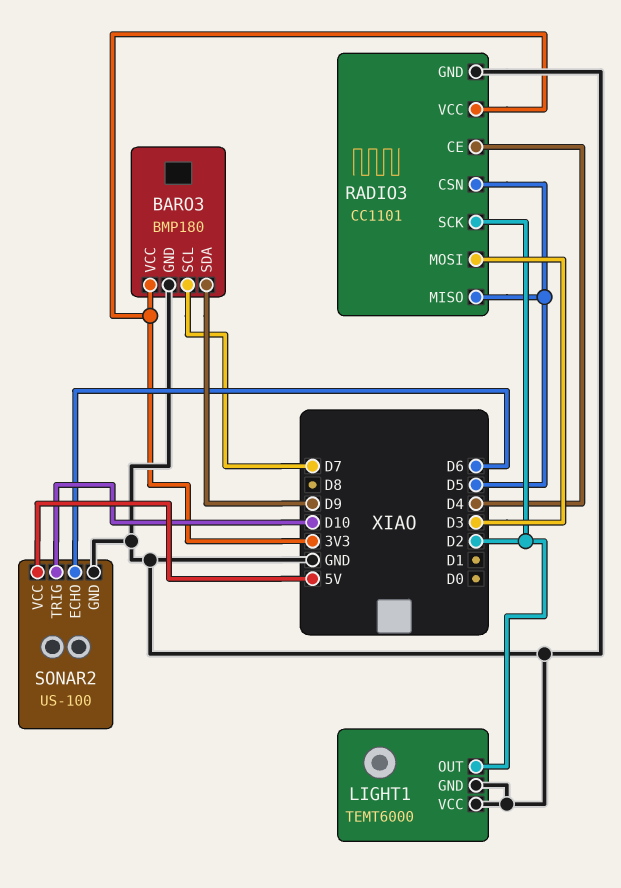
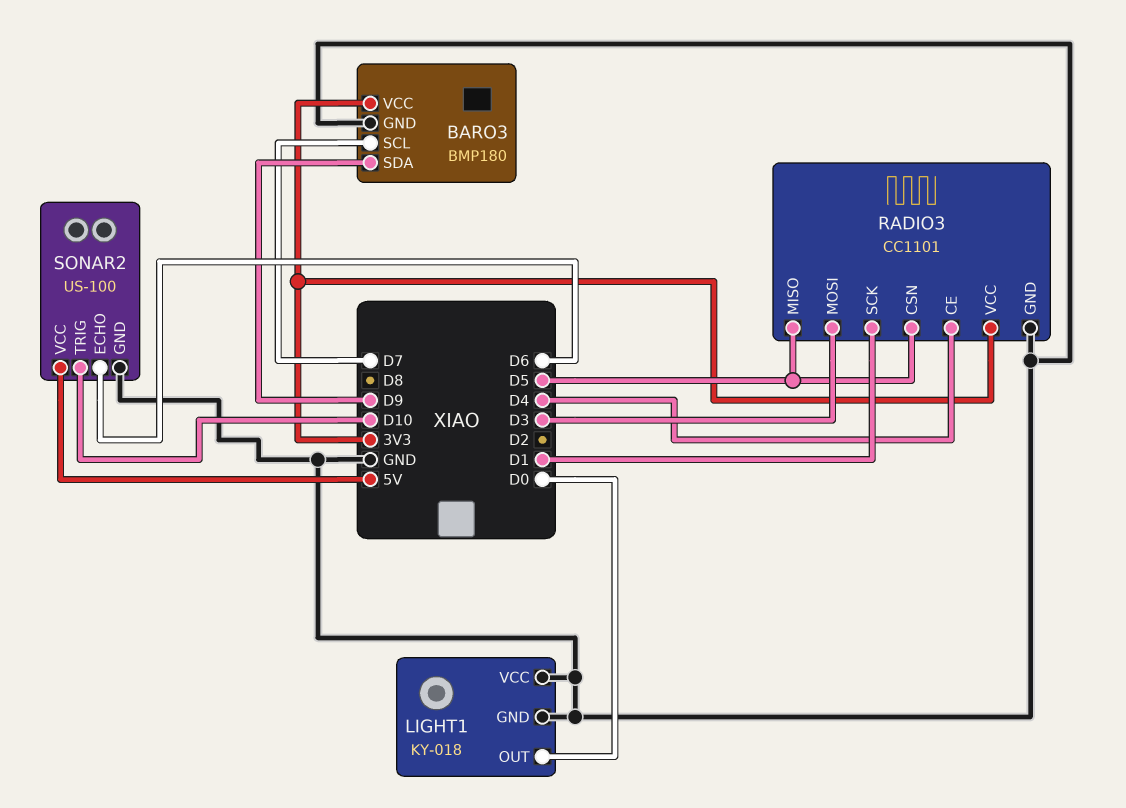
LIGHT1: TEMT6000 -> KY-018
LIGHT1 pin OUT: D2 -> D0
RADIO3 pin SCK: D2 -> D1

